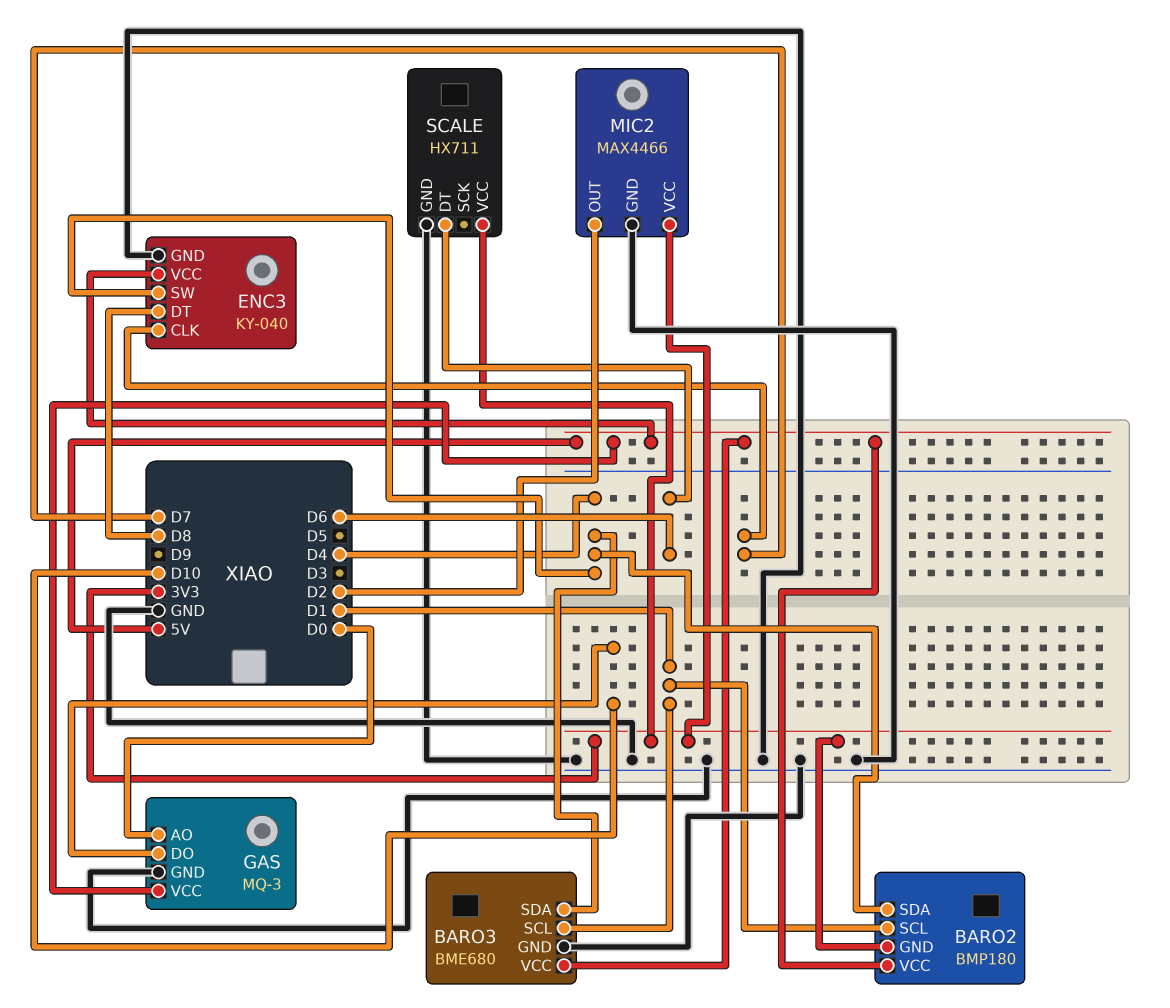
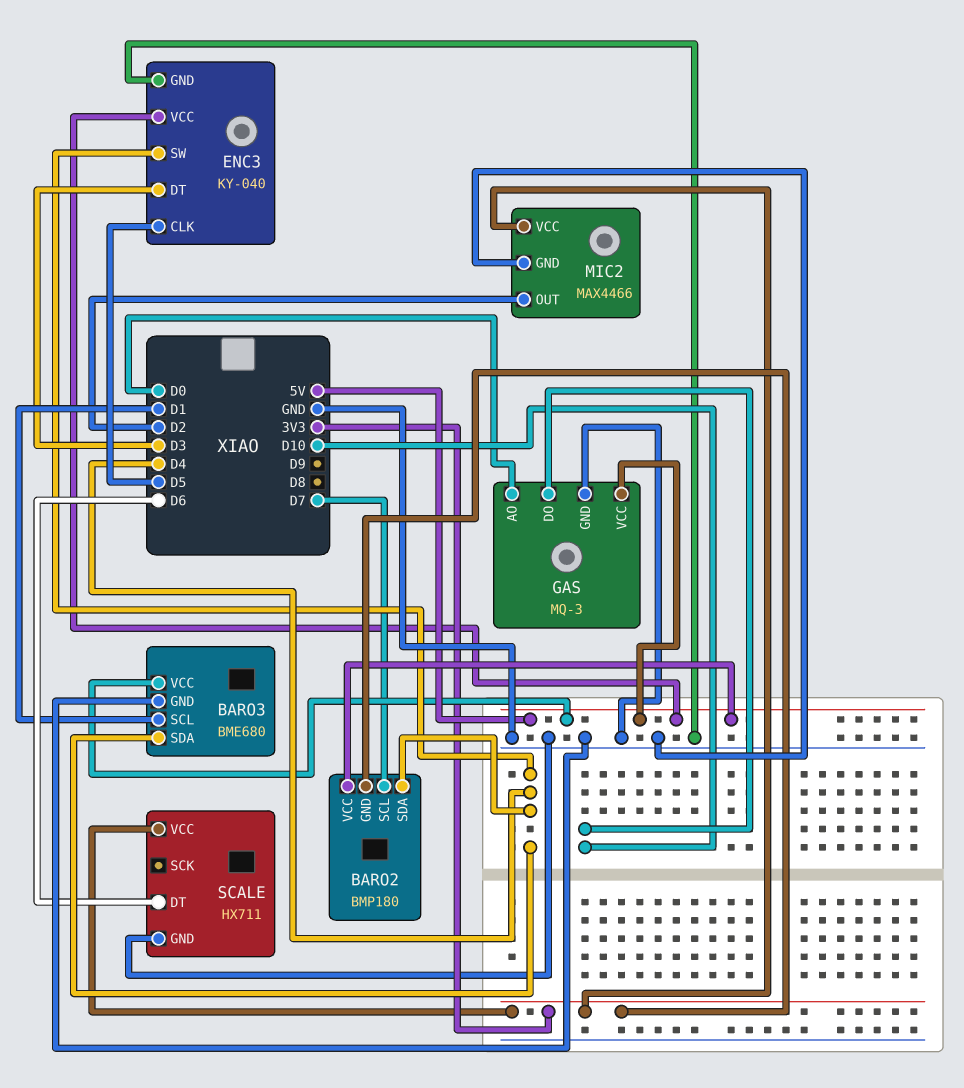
BARO2 pin SCL: D1 -> D7
ENC3 pin CLK: D7 -> D5
ENC3 pin DT: D8 -> D3

